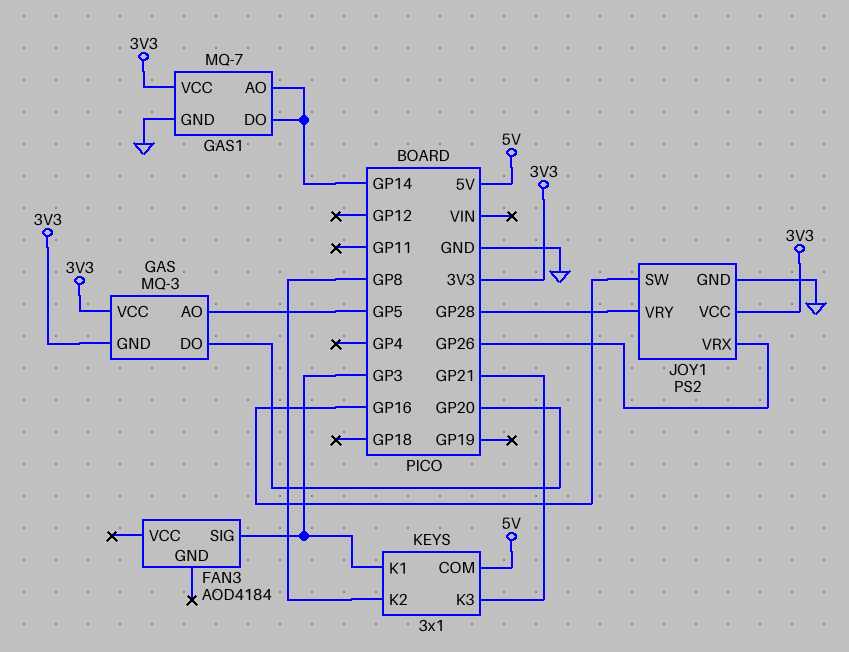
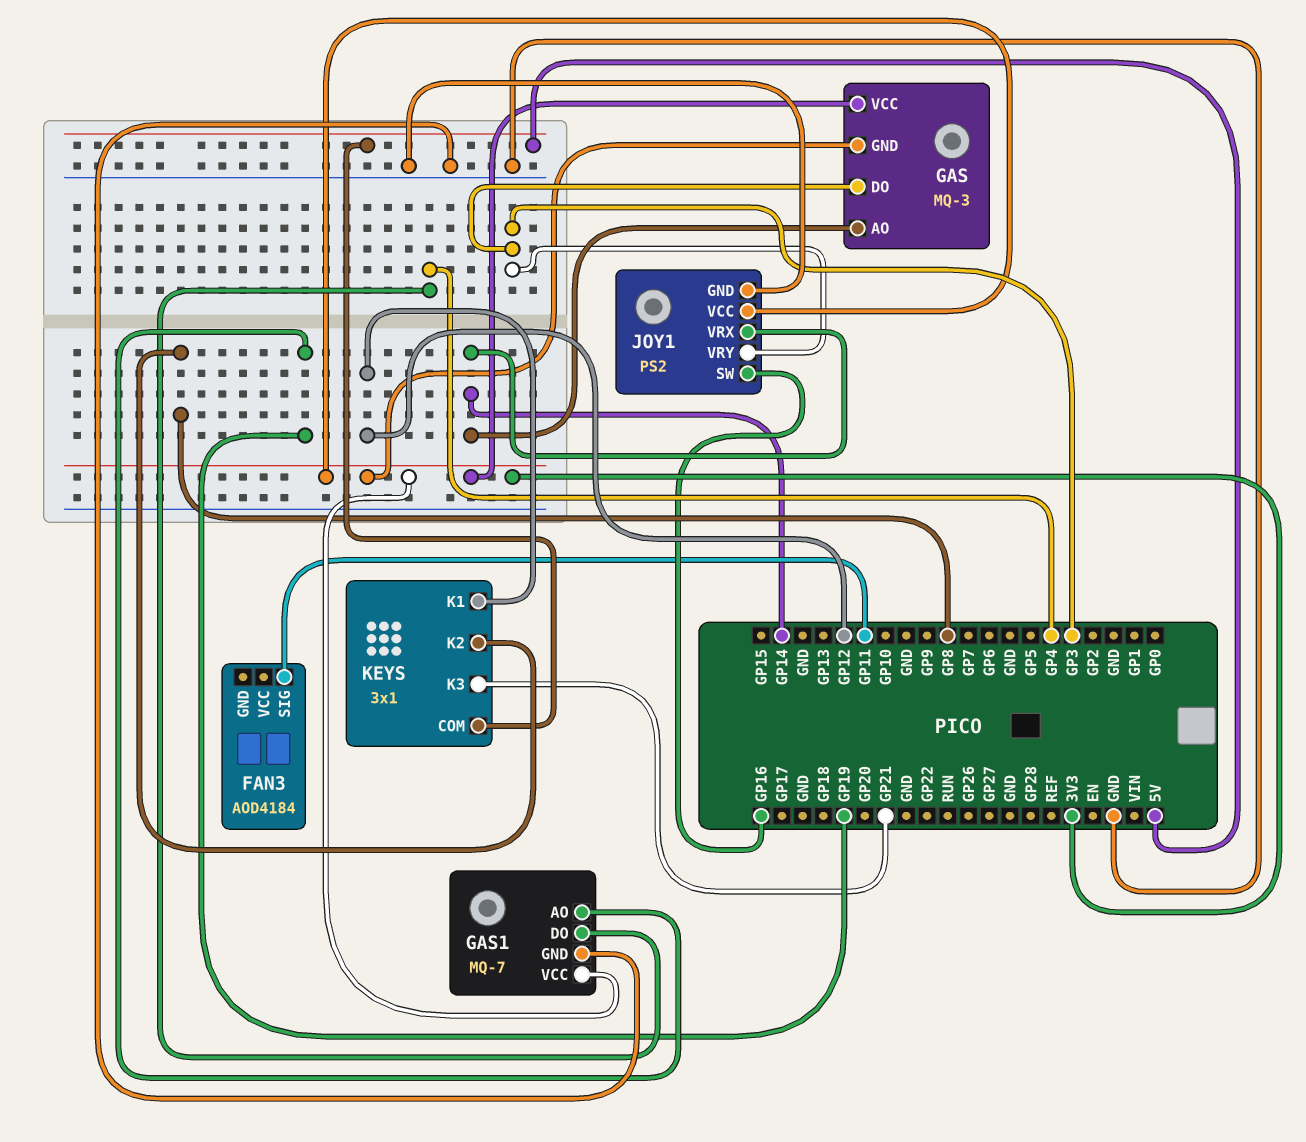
FAN3 pin SIG: GP3 -> GP11
GAS pin AO: GP5 -> GP14
GAS pin DO: GP20 -> GP3
GAS1 pin AO: GP14 -> GP19
GAS1 pin DO: GP14 -> GP4
JOY1 pin VRX: GP26 -> GP14
JOY1 pin VRY: GP28 -> GP3
KEYS pin K1: GP3 -> GP12

